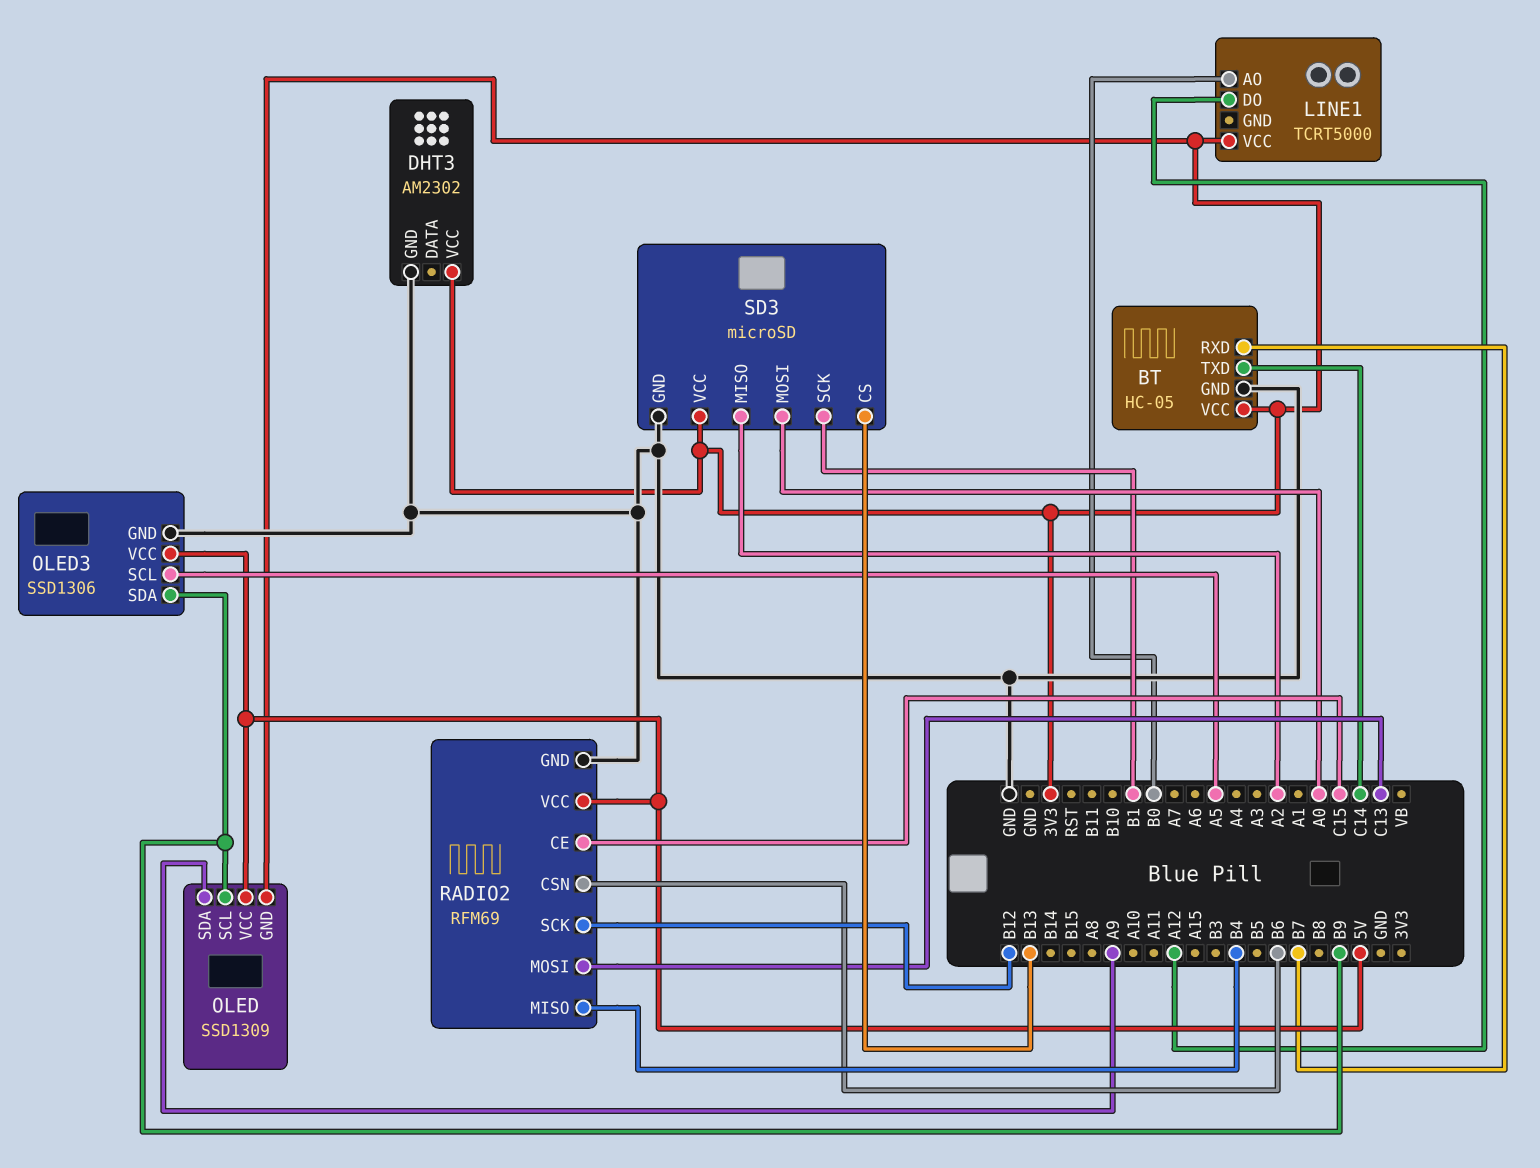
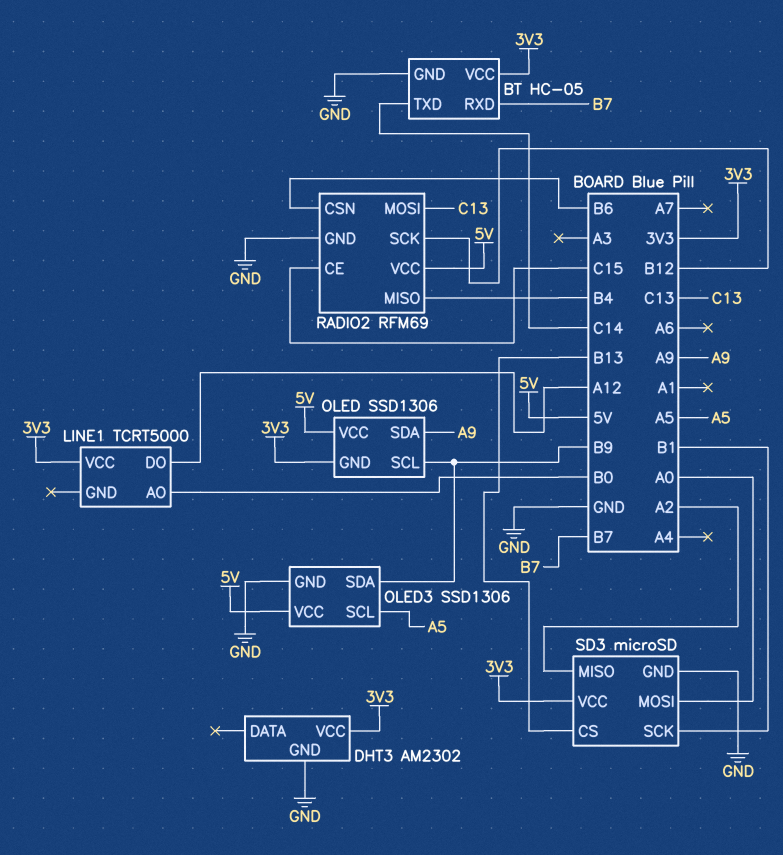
OLED: SSD1309 -> SSD1306

